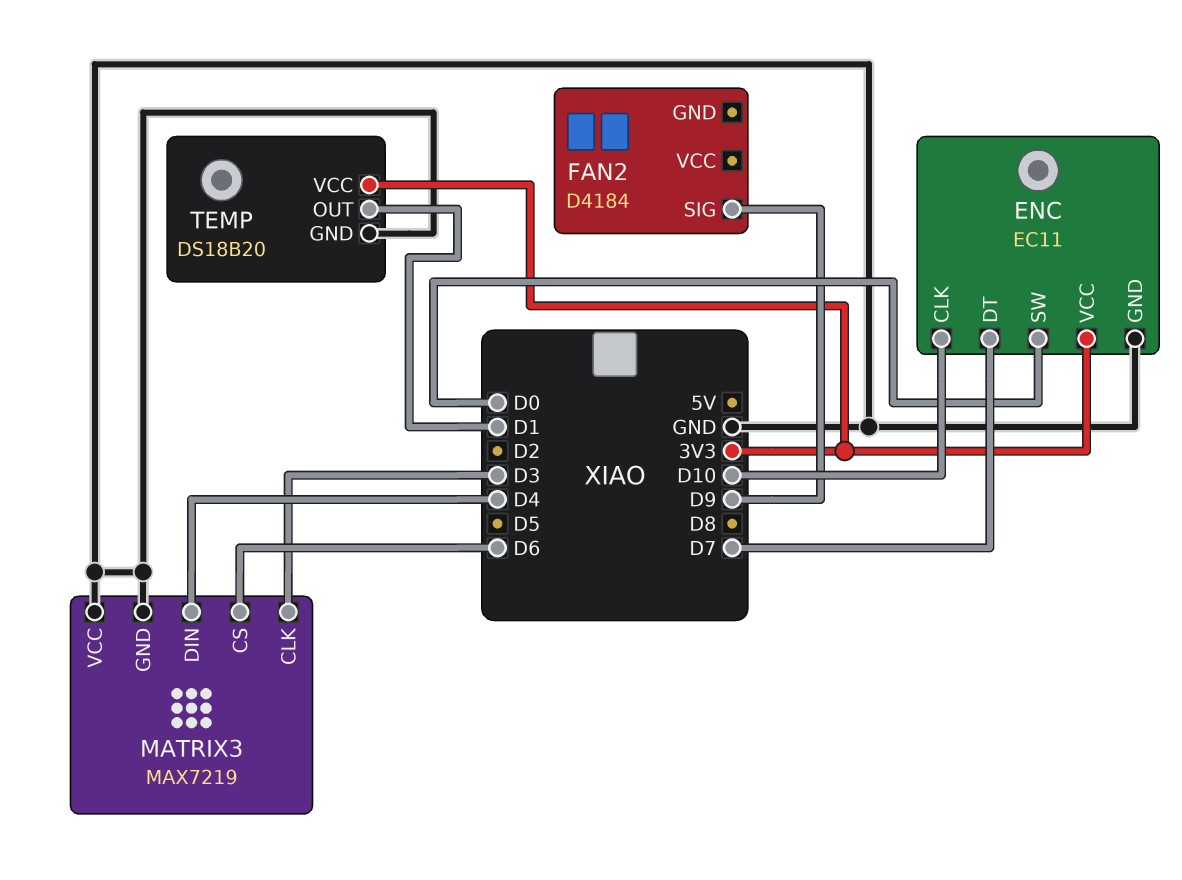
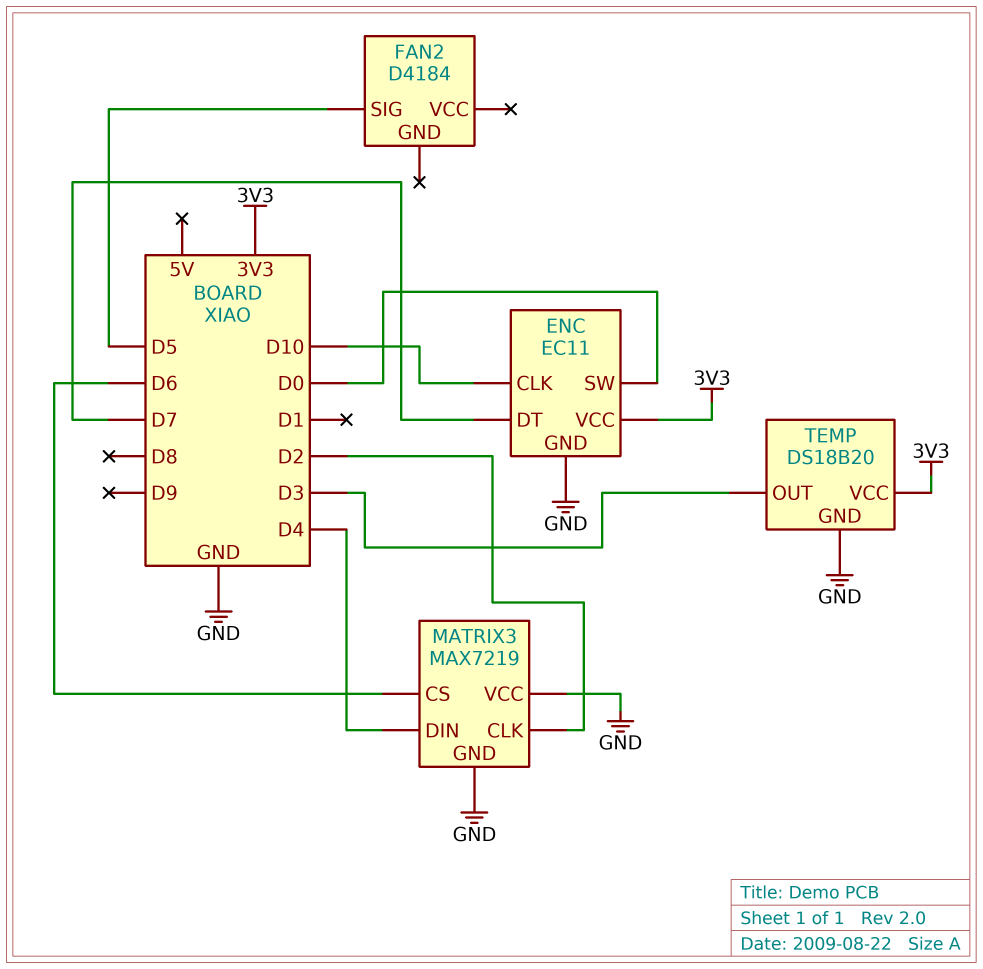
FAN2 pin SIG: D9 -> D5
MATRIX3 pin CLK: D3 -> D2
TEMP pin OUT: D1 -> D3

